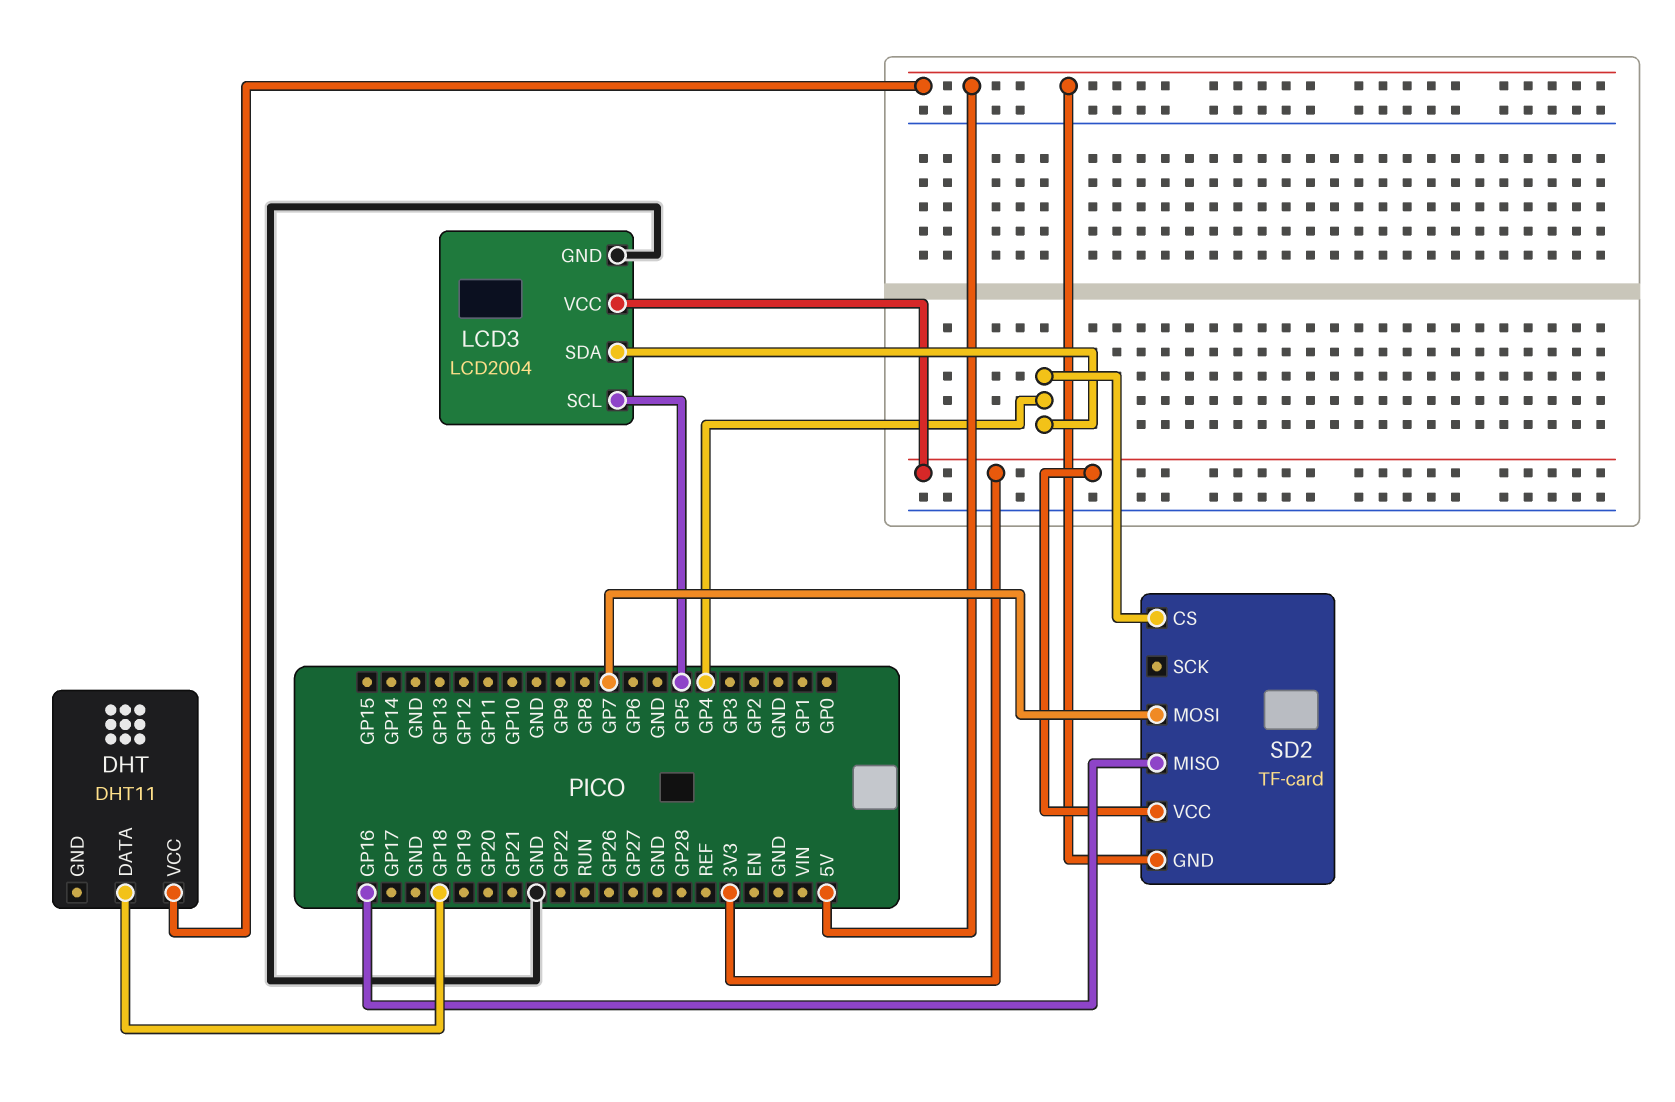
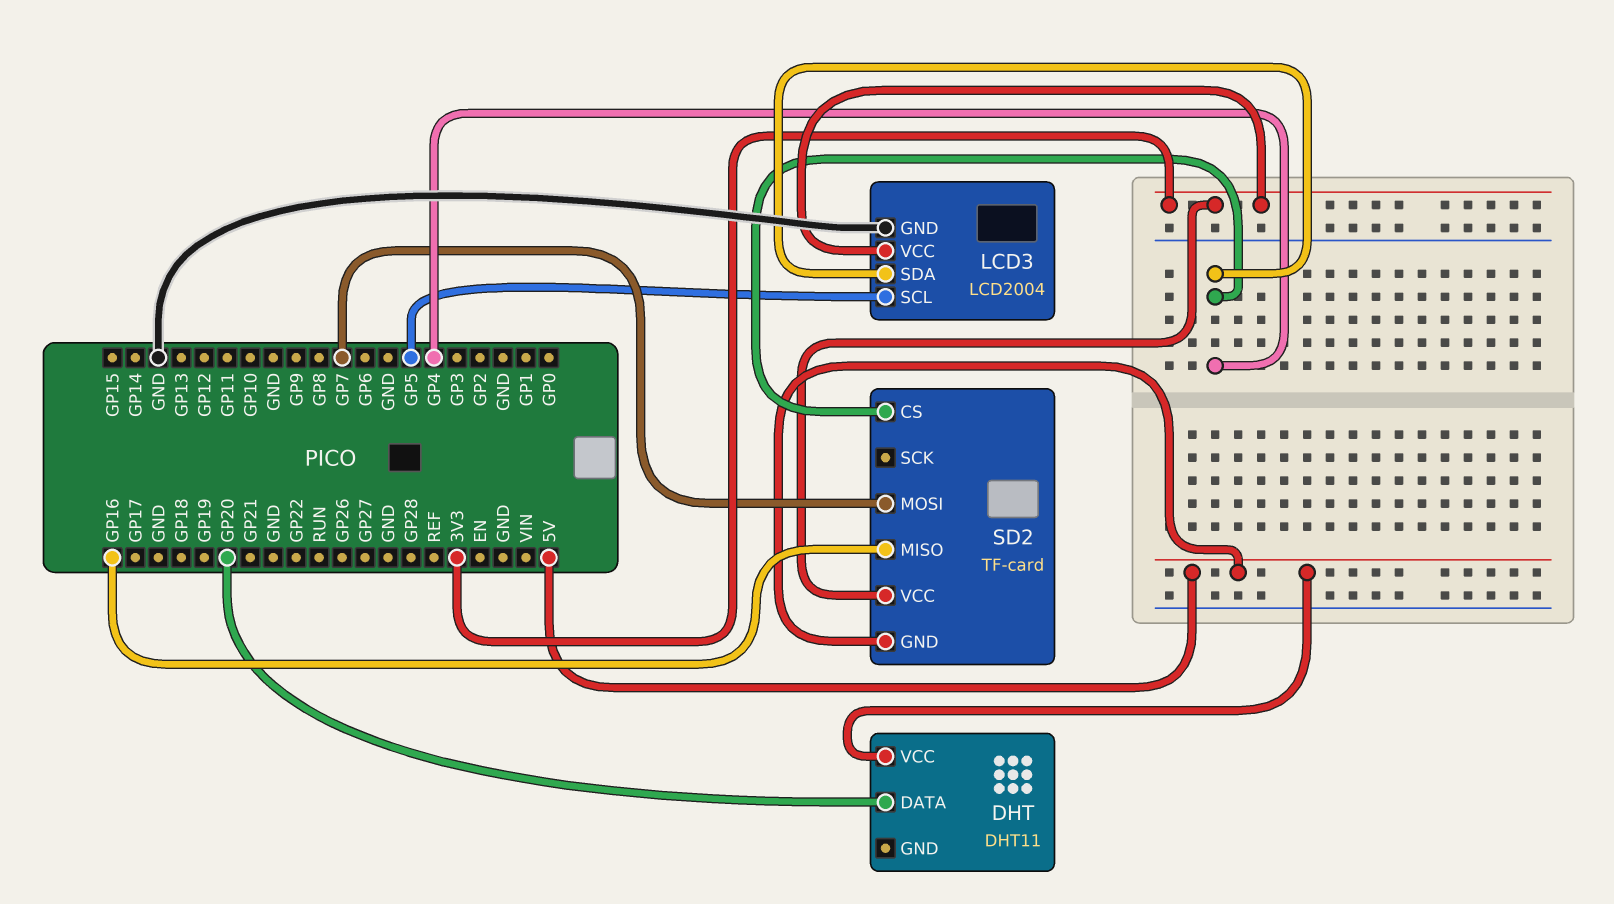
DHT pin DATA: GP18 -> GP20

